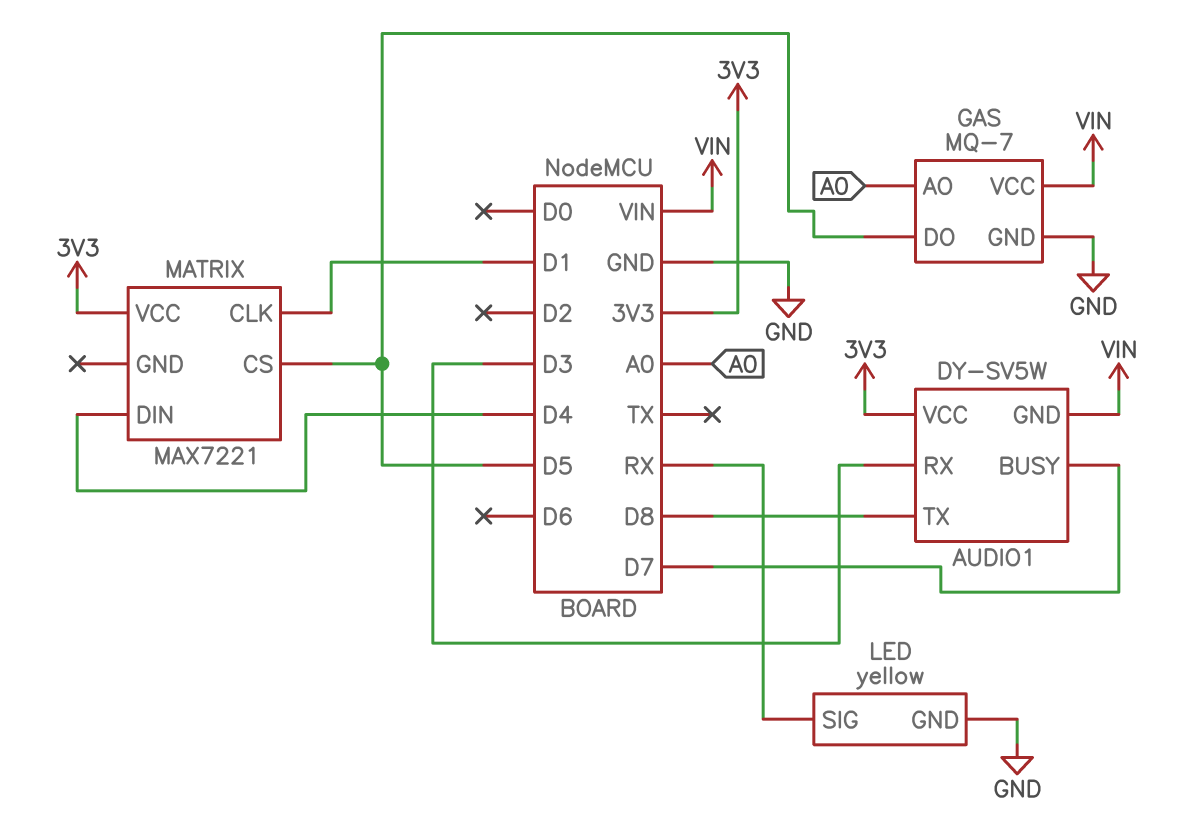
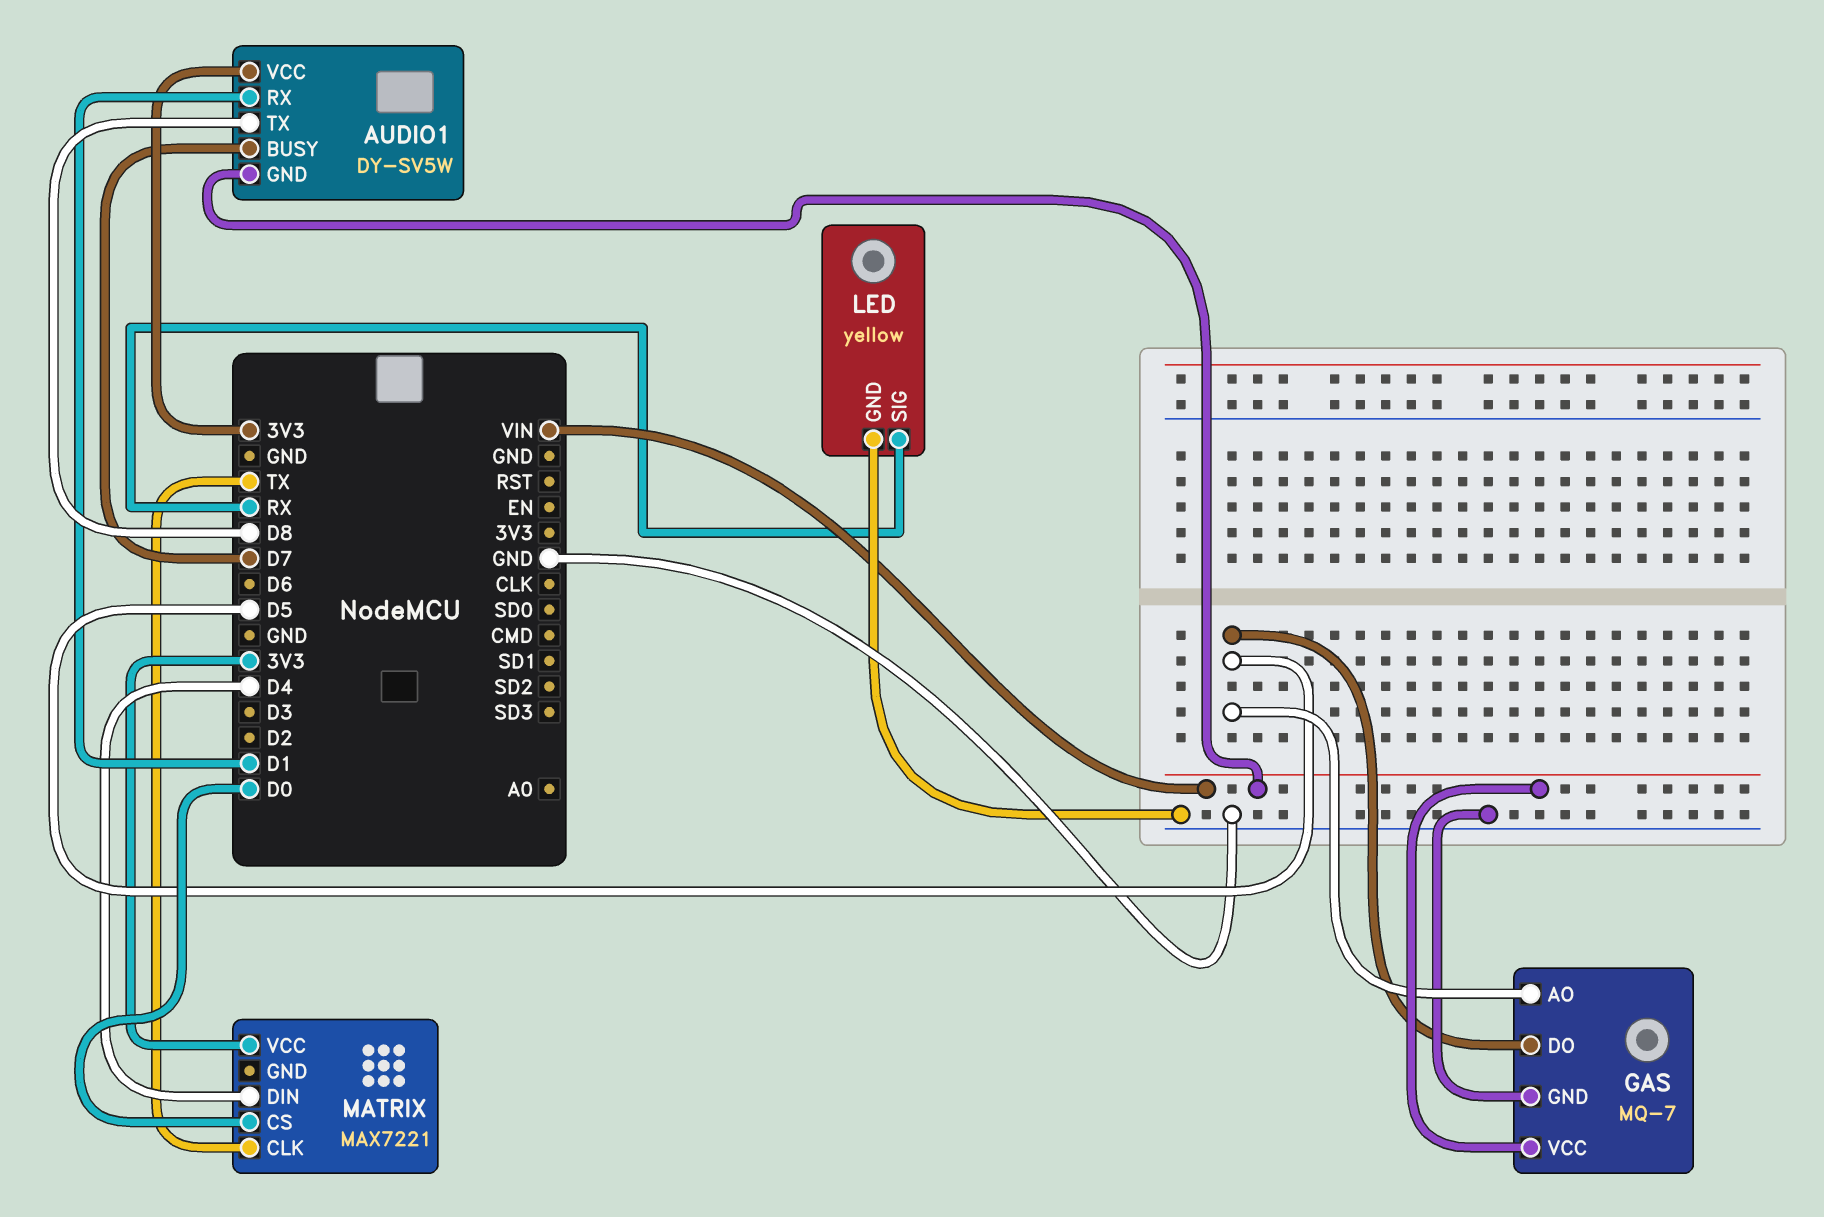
AUDIO1 pin RX: D3 -> D1
GAS pin AO: A0 -> D5
MATRIX pin CLK: D1 -> TX
MATRIX pin CS: D5 -> D0

